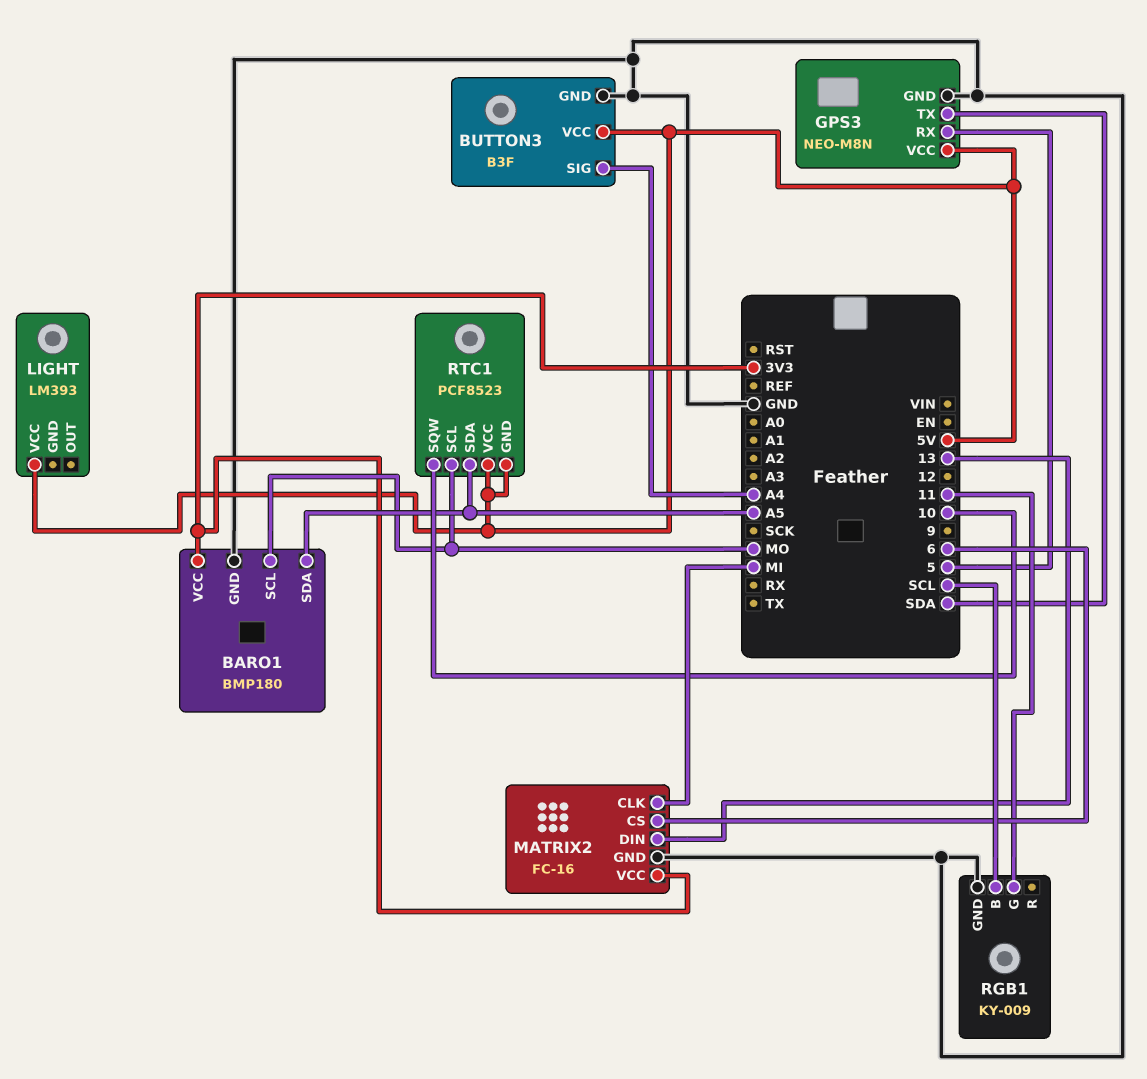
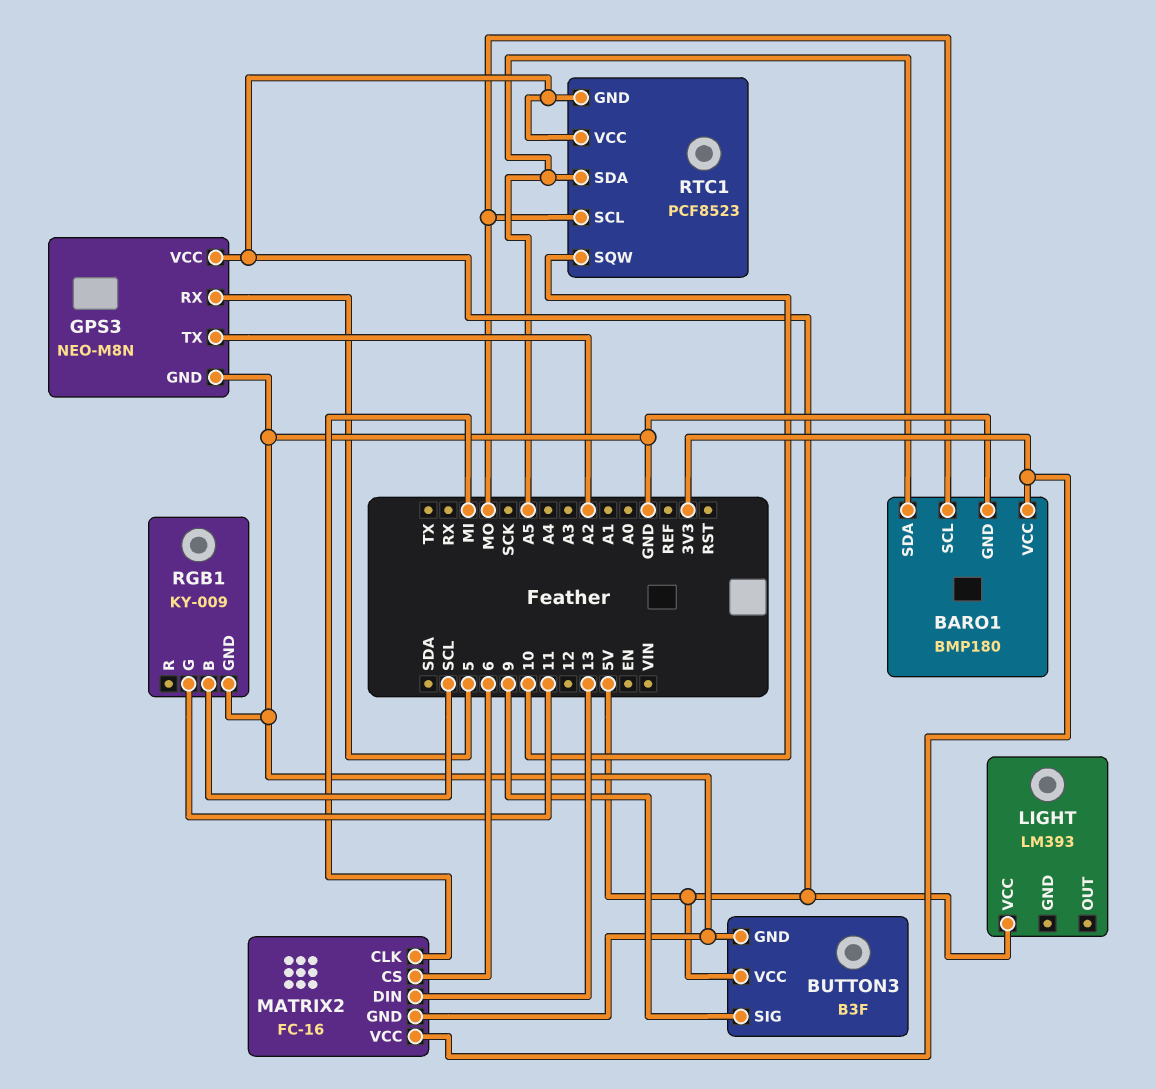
BUTTON3 pin SIG: A4 -> 9
GPS3 pin TX: SDA -> A2

